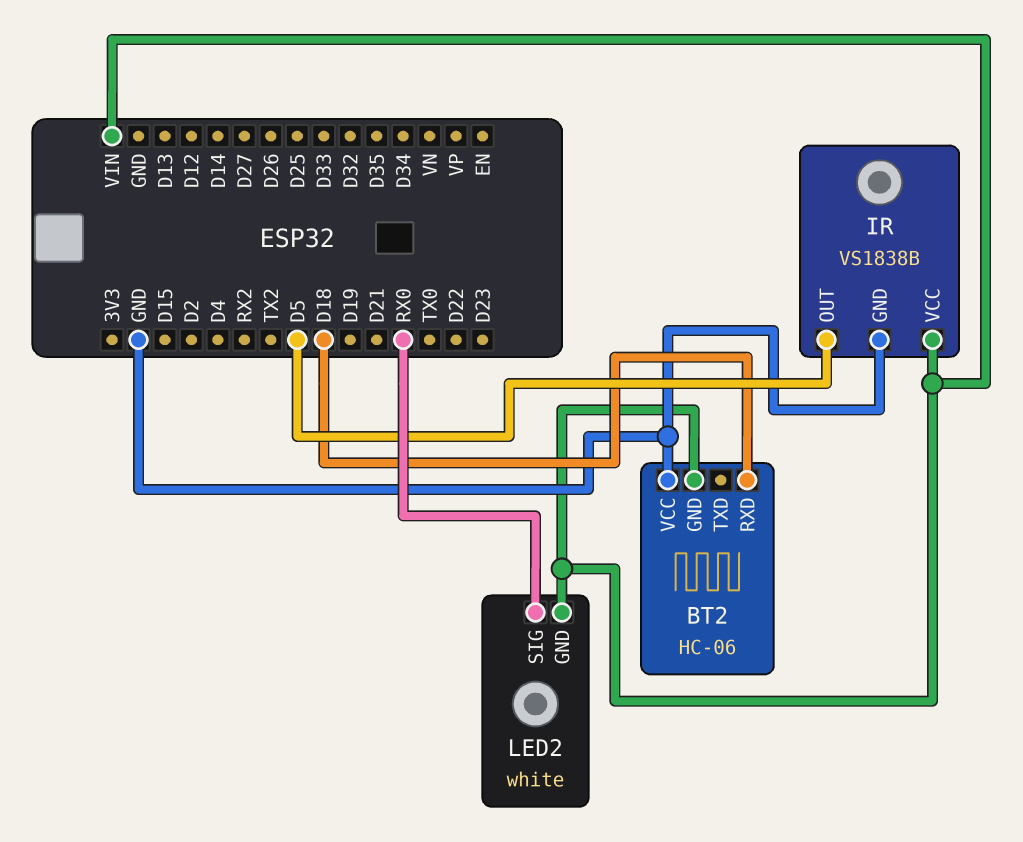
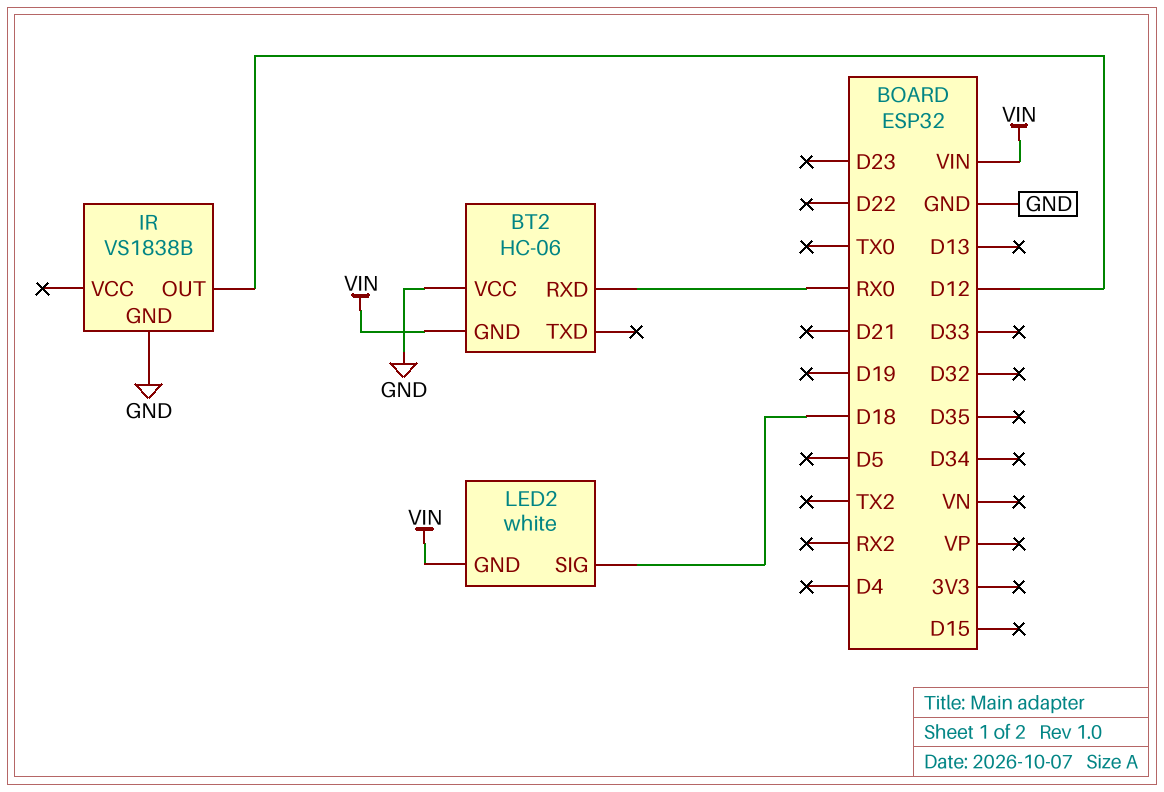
BT2 pin RXD: D18 -> RX0
IR pin OUT: D5 -> D12
IR pin VCC: VIN -> none
LED2 pin SIG: RX0 -> D18

